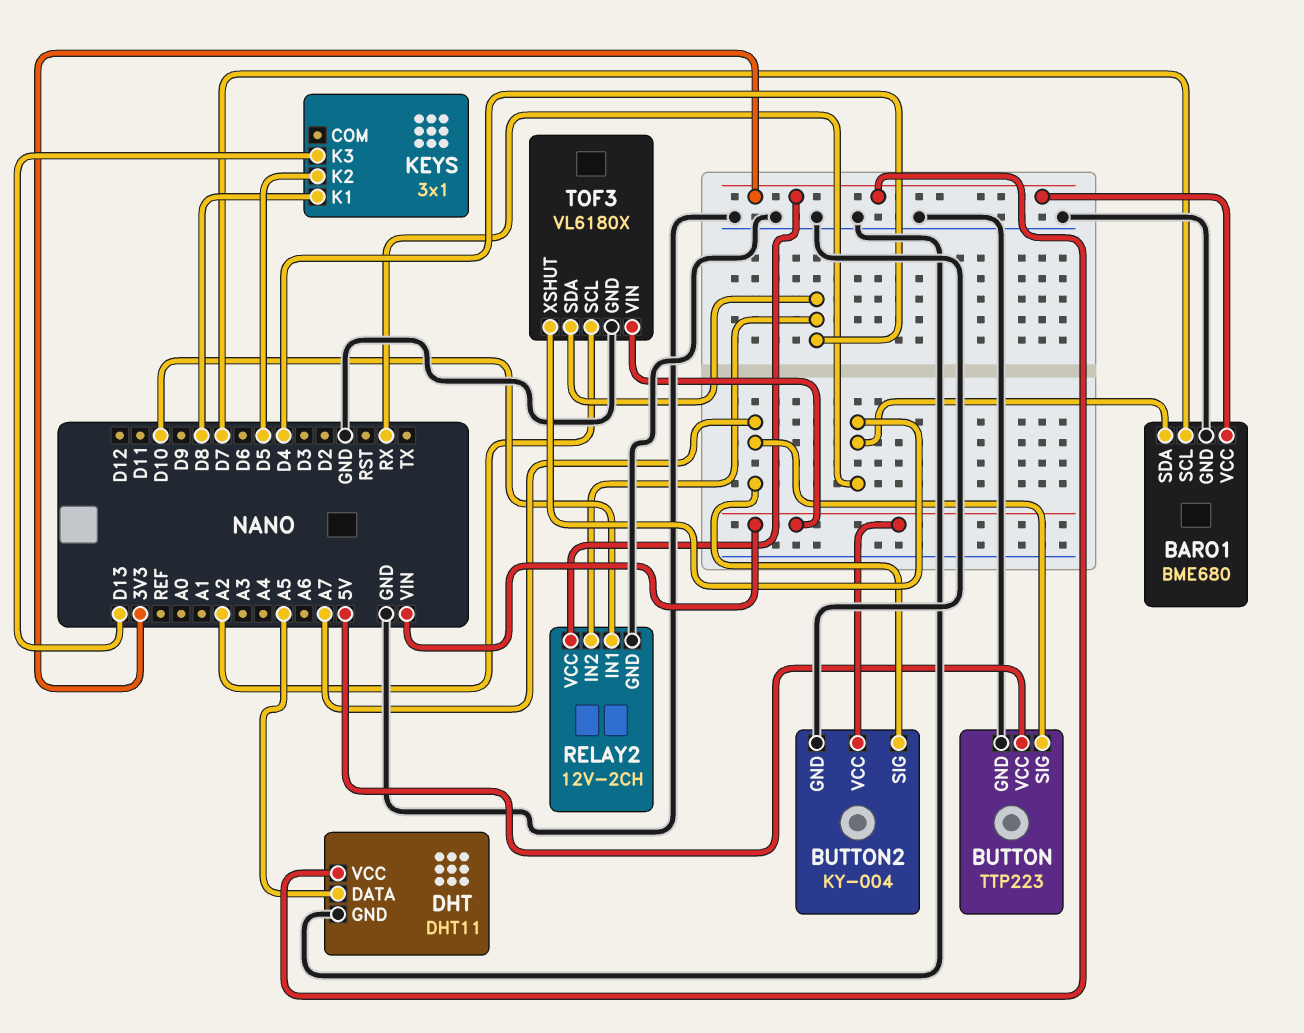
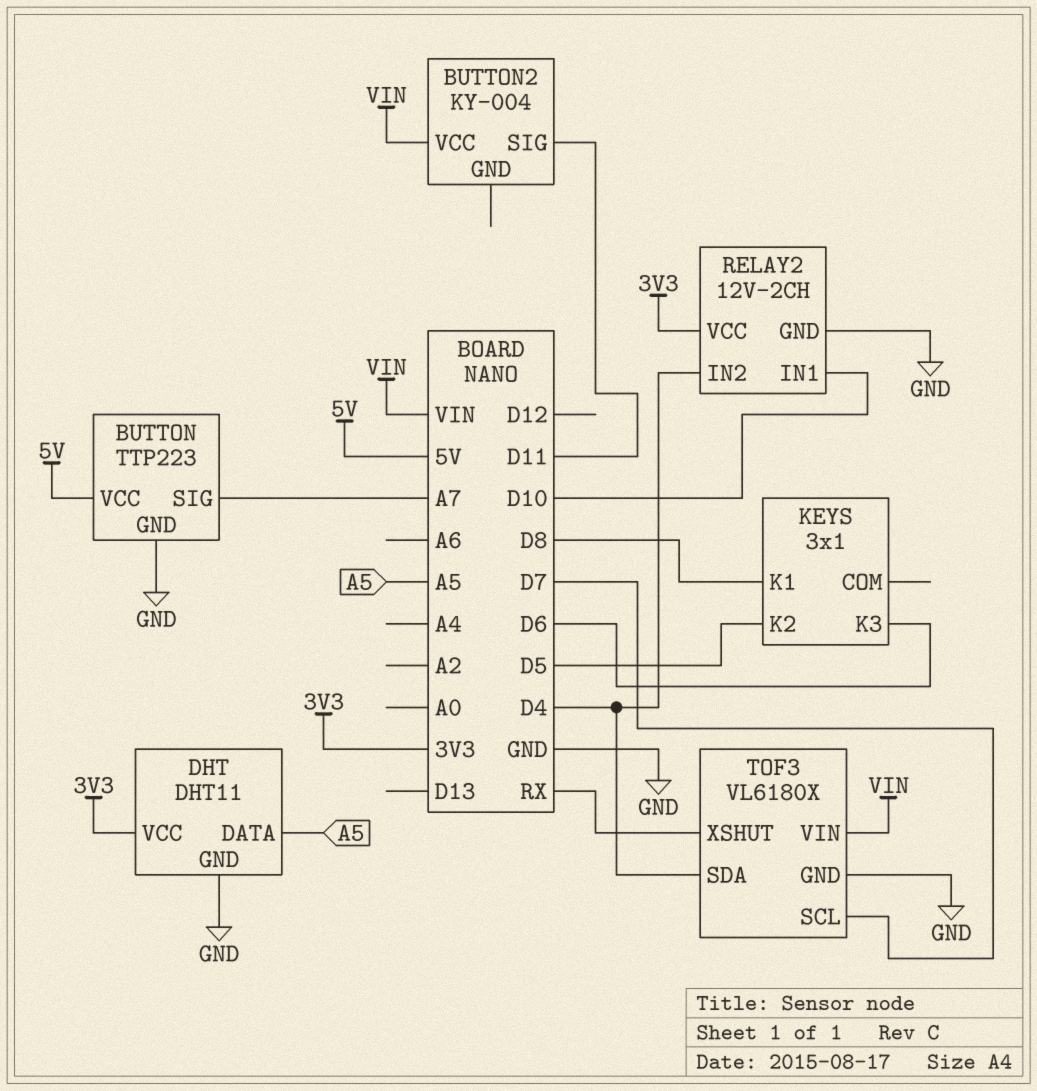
BARO1: BME680 -> none
BARO1 pin GND: GND -> none
BARO1 pin SCL: D7 -> none
BARO1 pin SDA: RX -> none
BARO1 pin VCC: 3V3 -> none
BUTTON2 pin GND: GND -> none
BUTTON2 pin SIG: A7 -> D11
KEYS pin K3: D13 -> D6
TOF3 pin SCL: A2 -> D7

